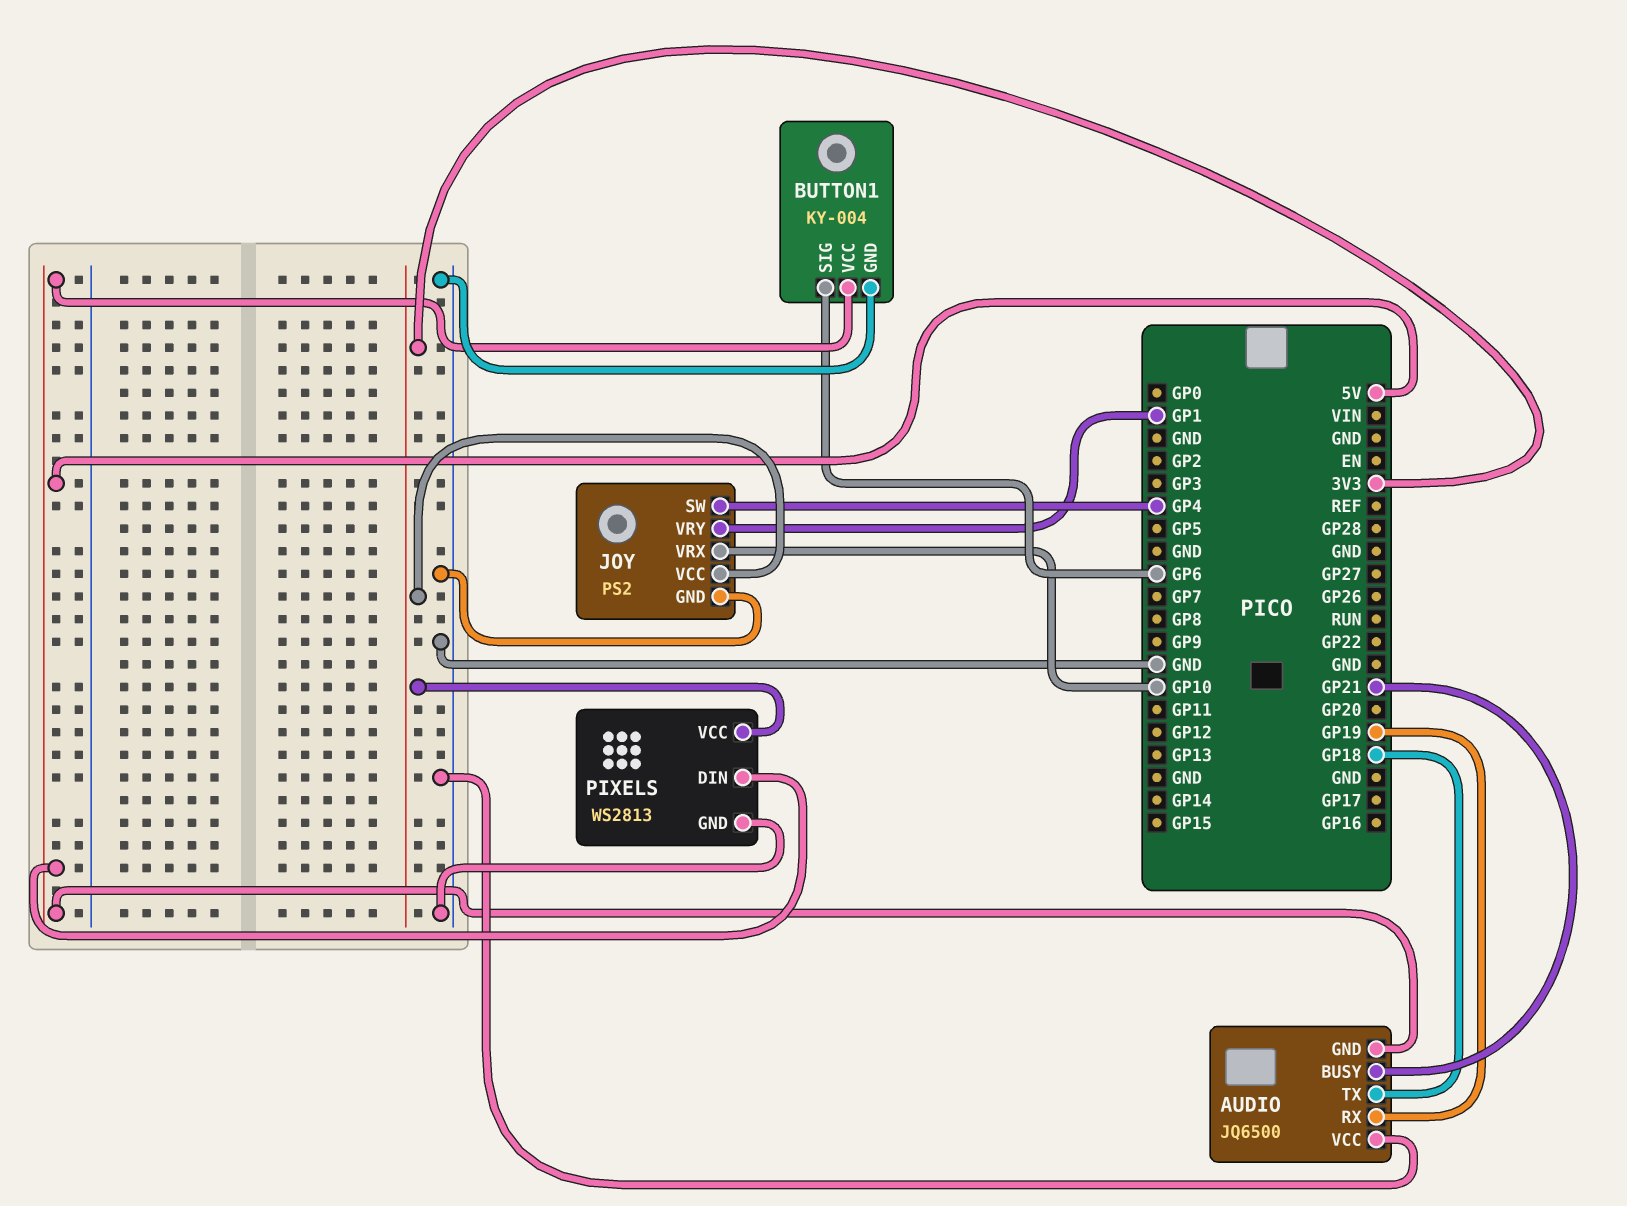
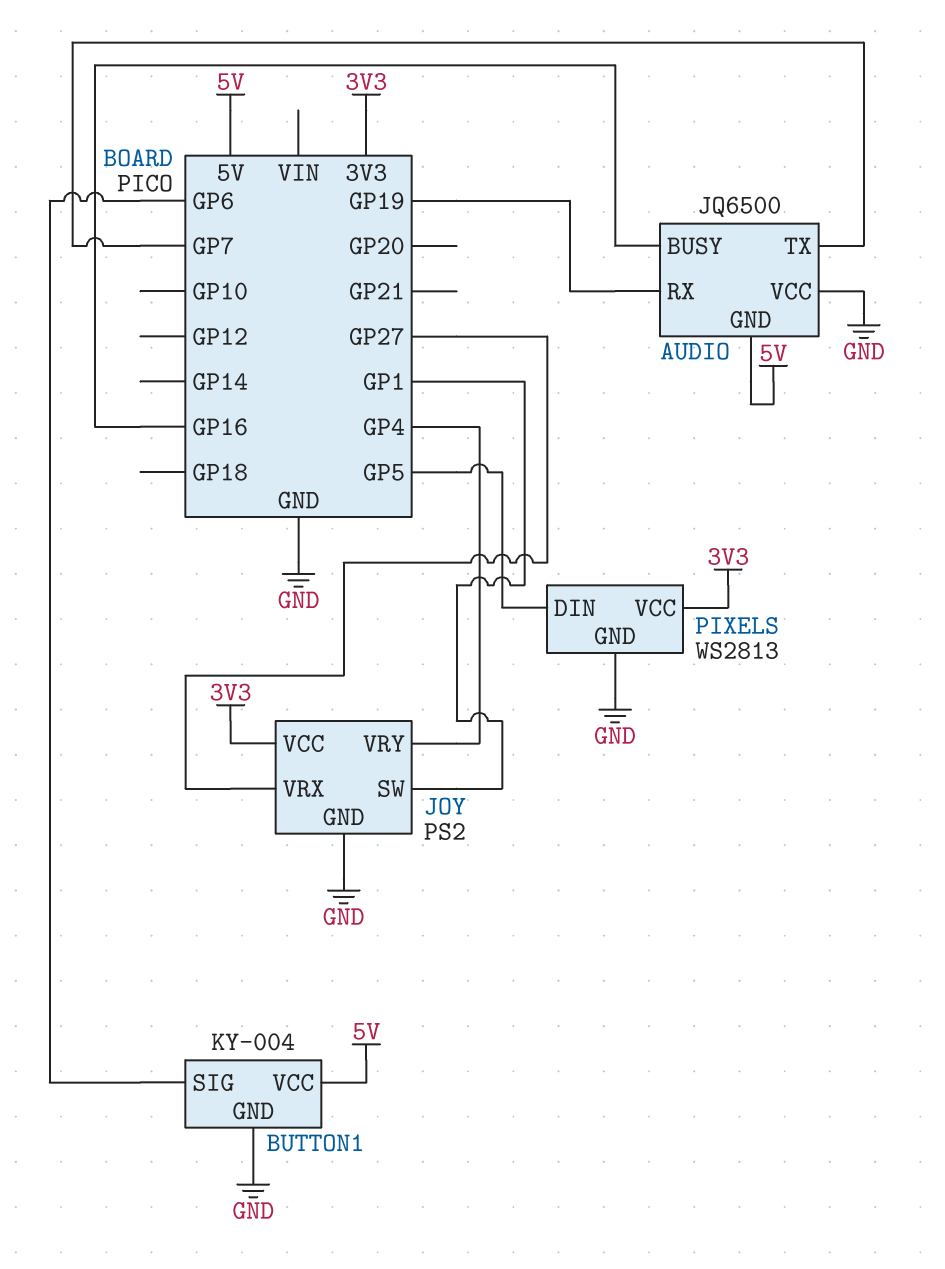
AUDIO pin BUSY: GP21 -> GP16
AUDIO pin TX: GP18 -> GP7
JOY pin SW: GP4 -> GP1
JOY pin VRX: GP10 -> GP27
JOY pin VRY: GP1 -> GP4
PIXELS pin DIN: 5V -> GP5

